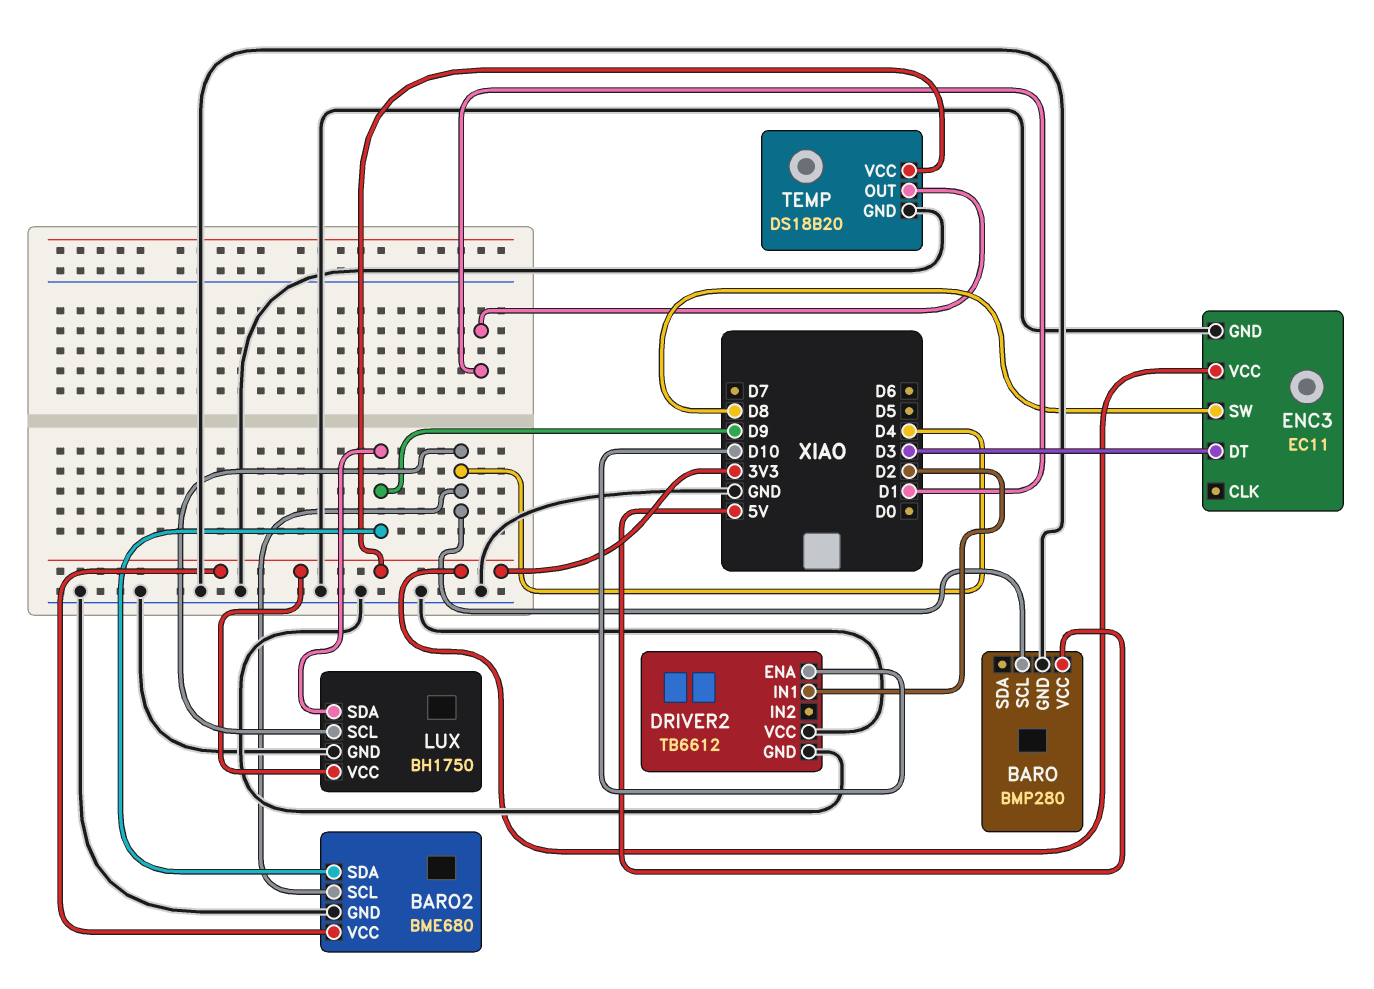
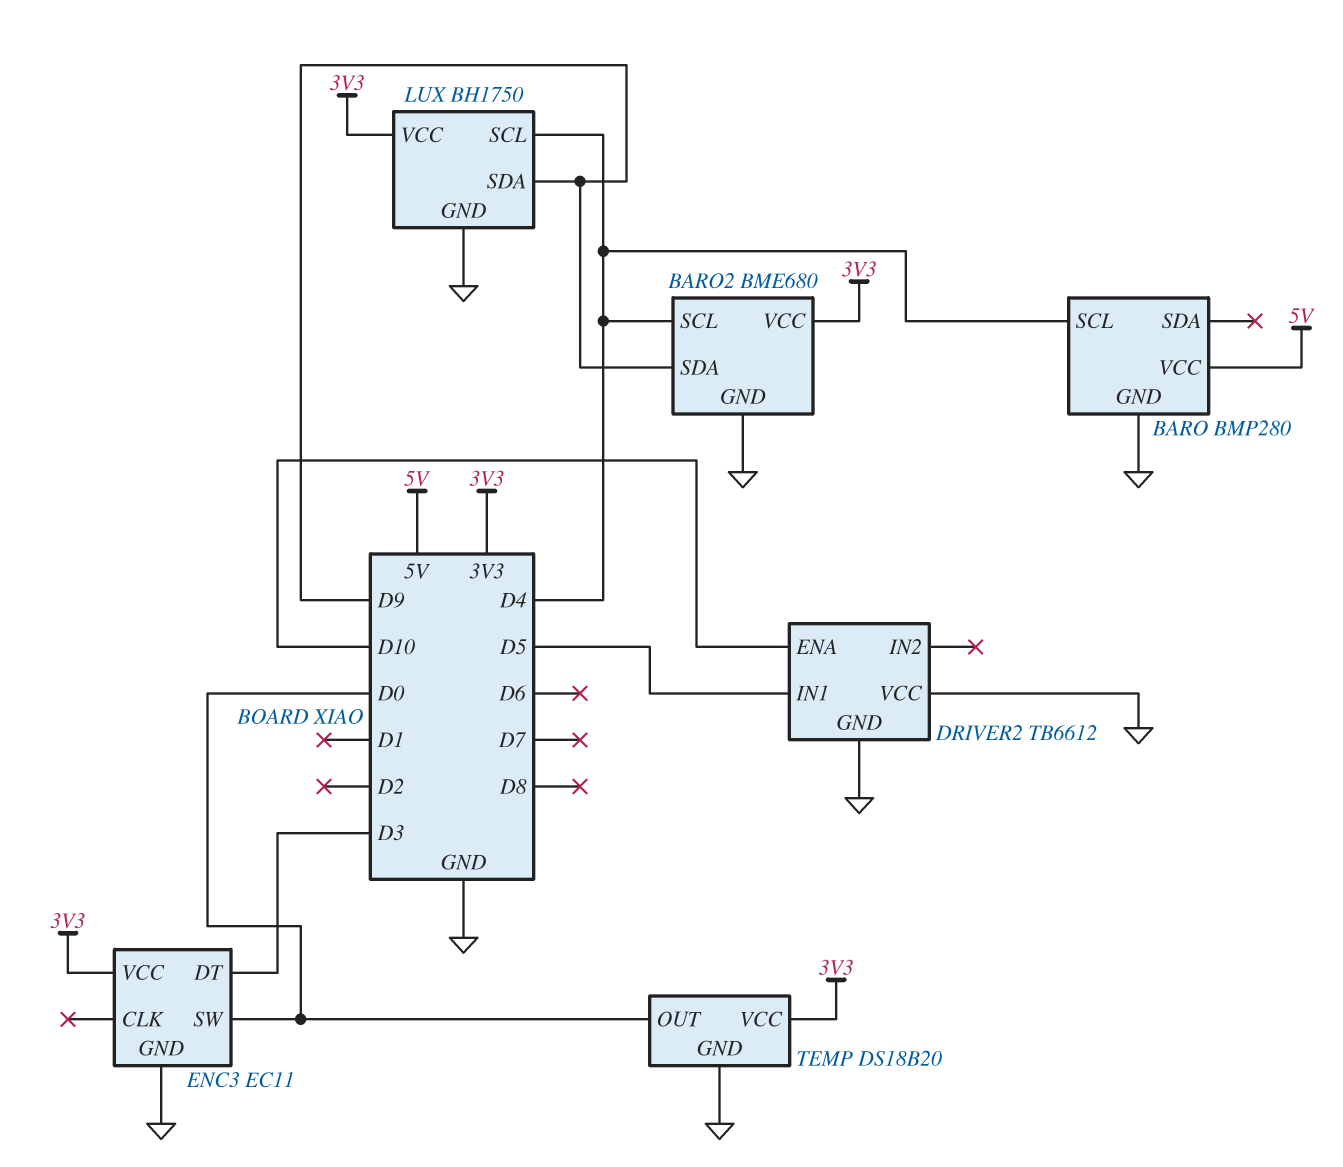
DRIVER2 pin IN1: D2 -> D5
ENC3 pin SW: D8 -> D0
TEMP pin OUT: D1 -> D0

